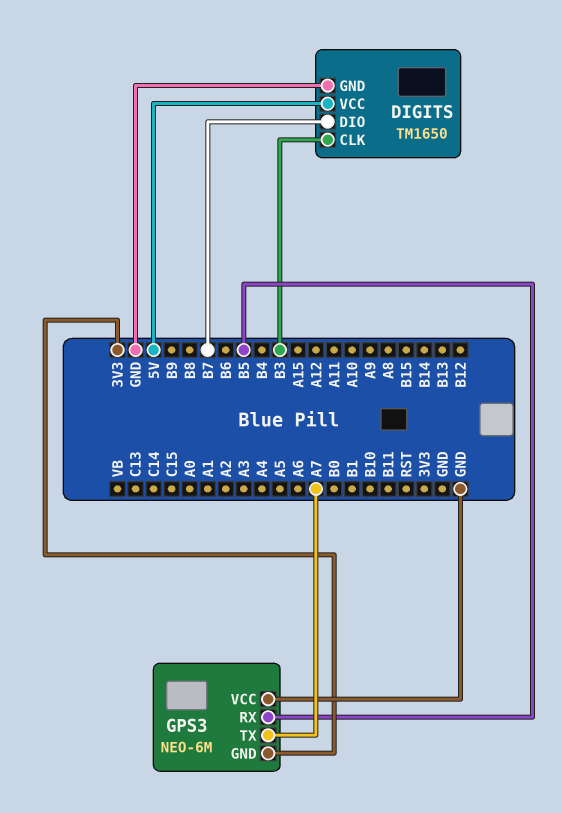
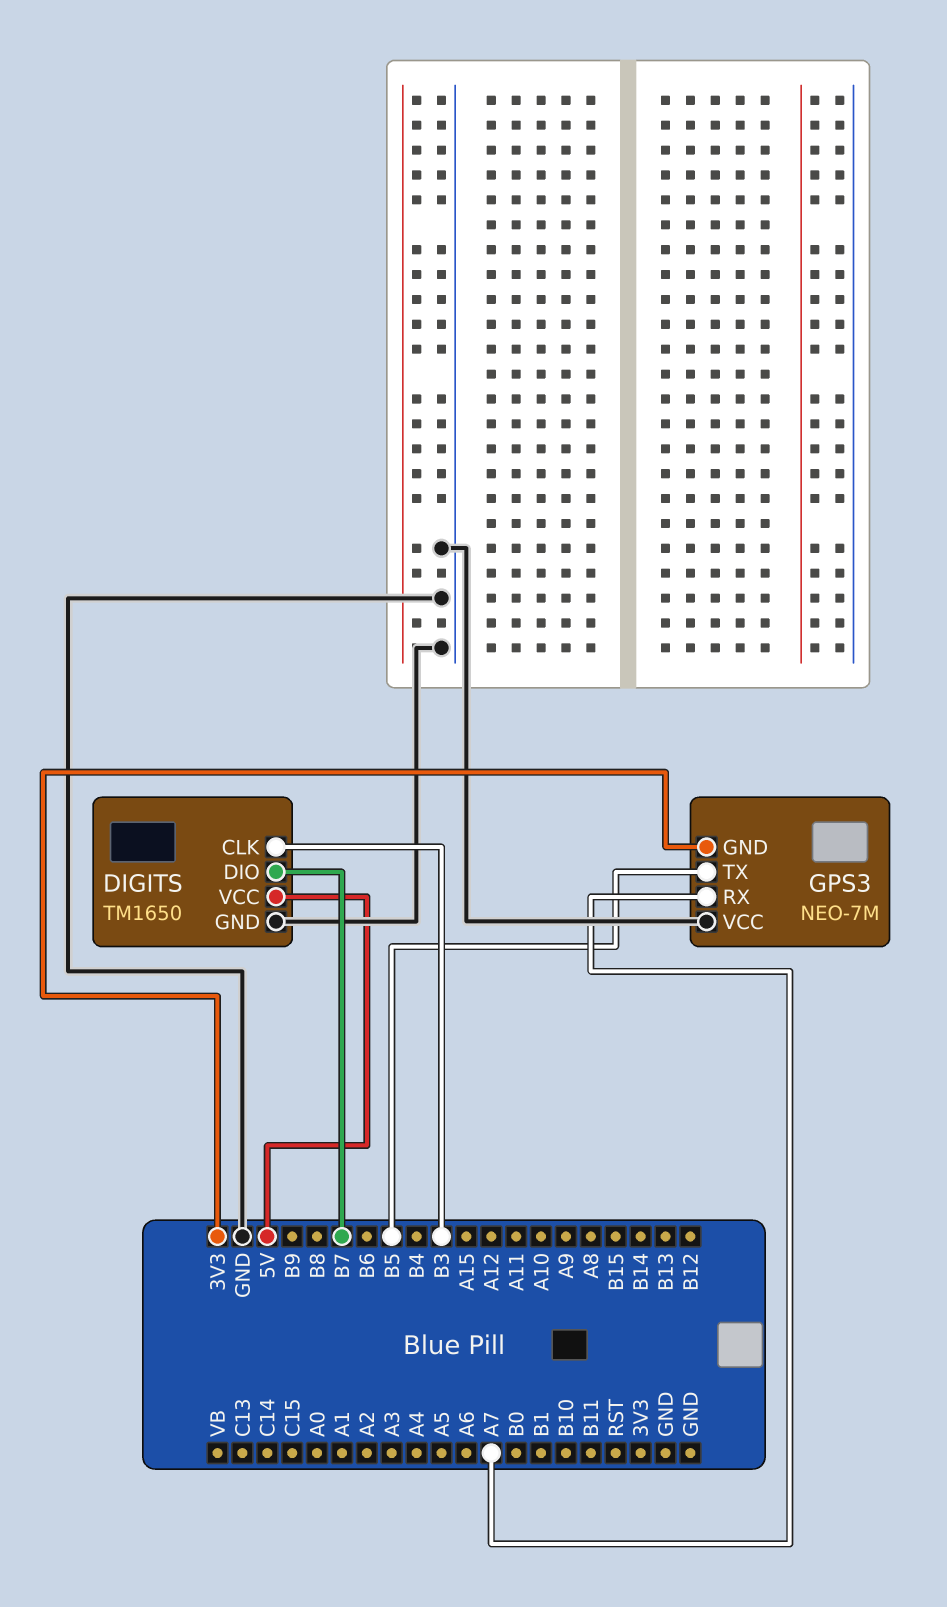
GPS3: NEO-6M -> NEO-7M
GPS3 pin RX: B5 -> A7
GPS3 pin TX: A7 -> B5

